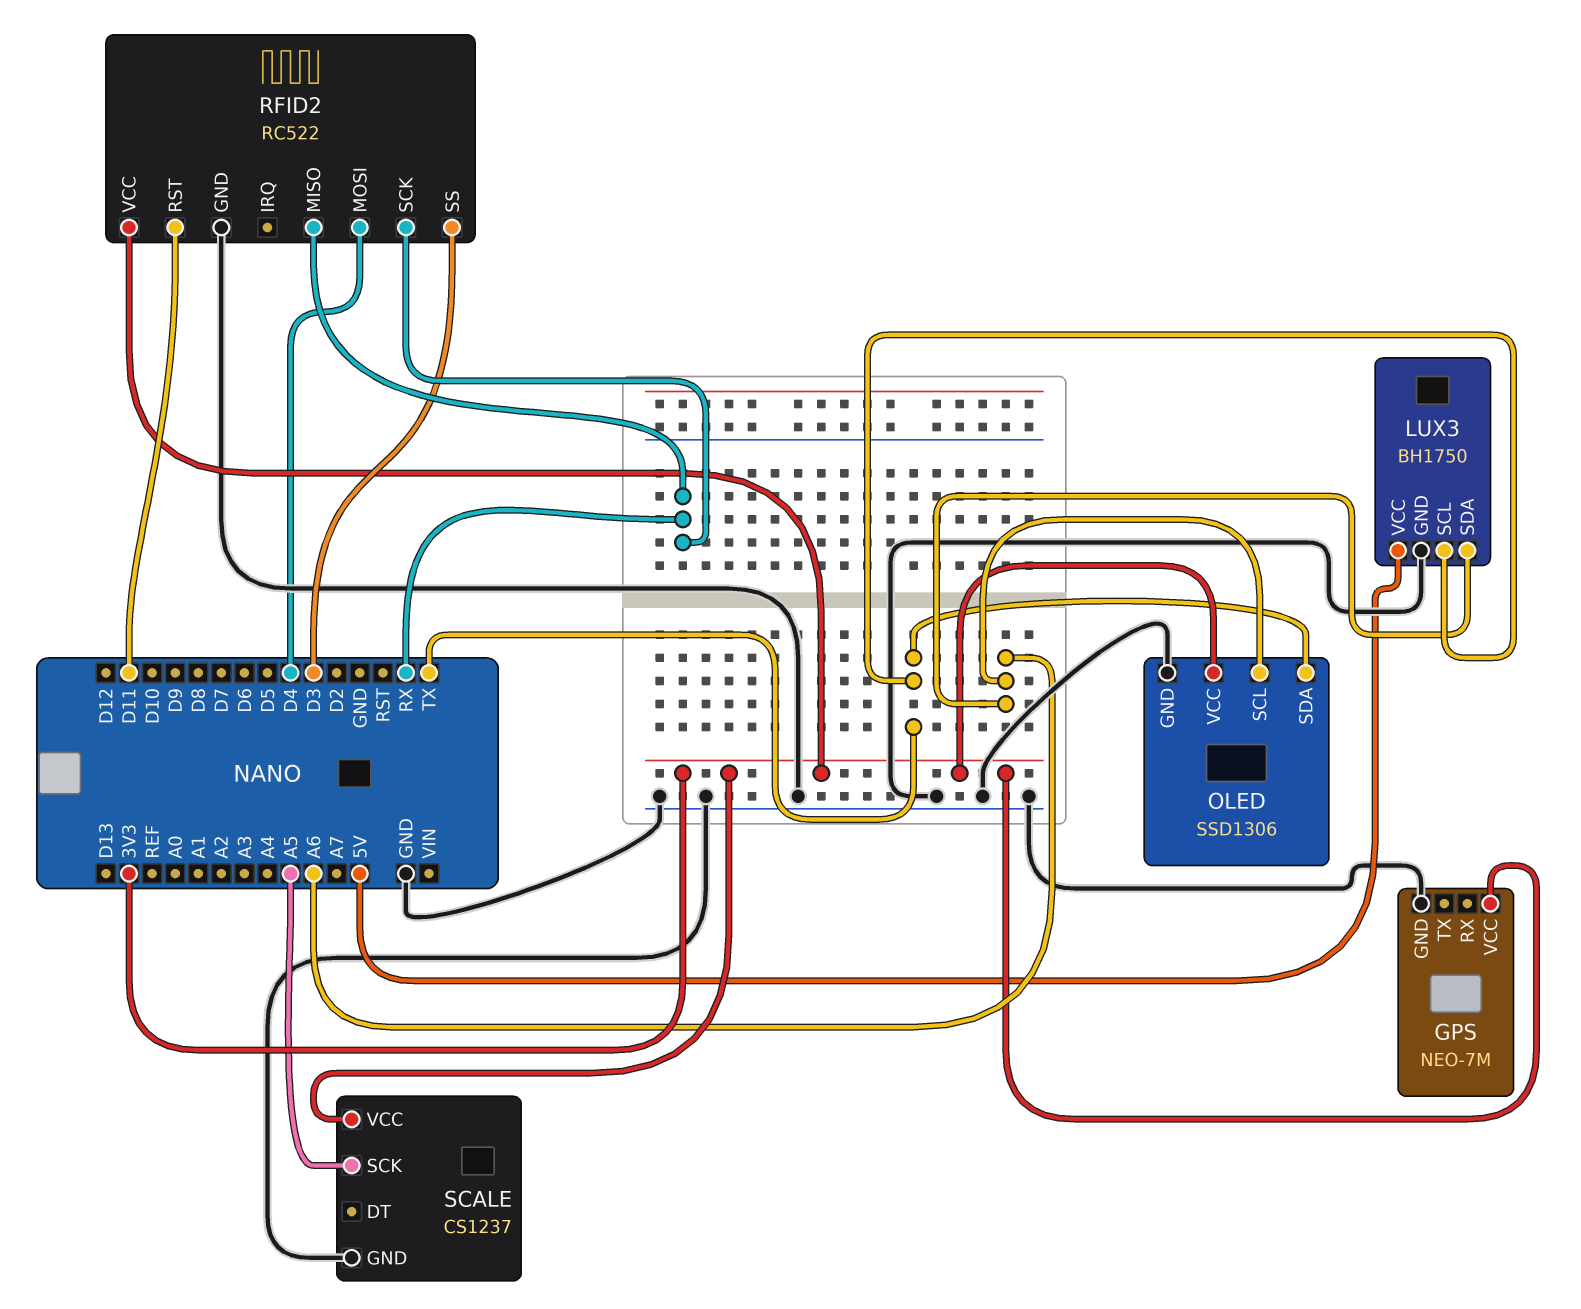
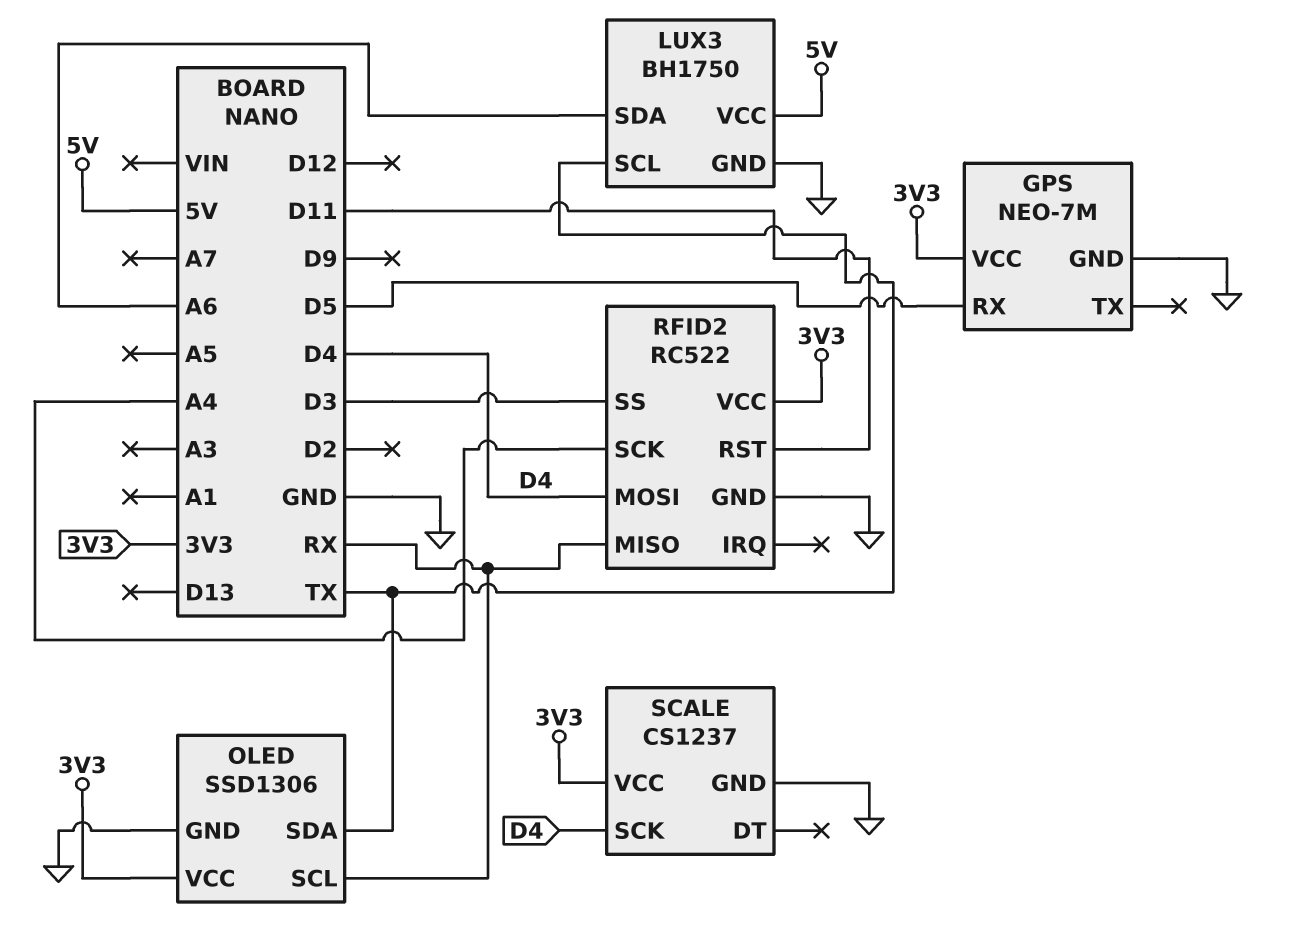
GPS pin RX: none -> D5
OLED pin SCL: A6 -> RX
RFID2 pin SCK: RX -> A4
SCALE pin SCK: A5 -> D4

